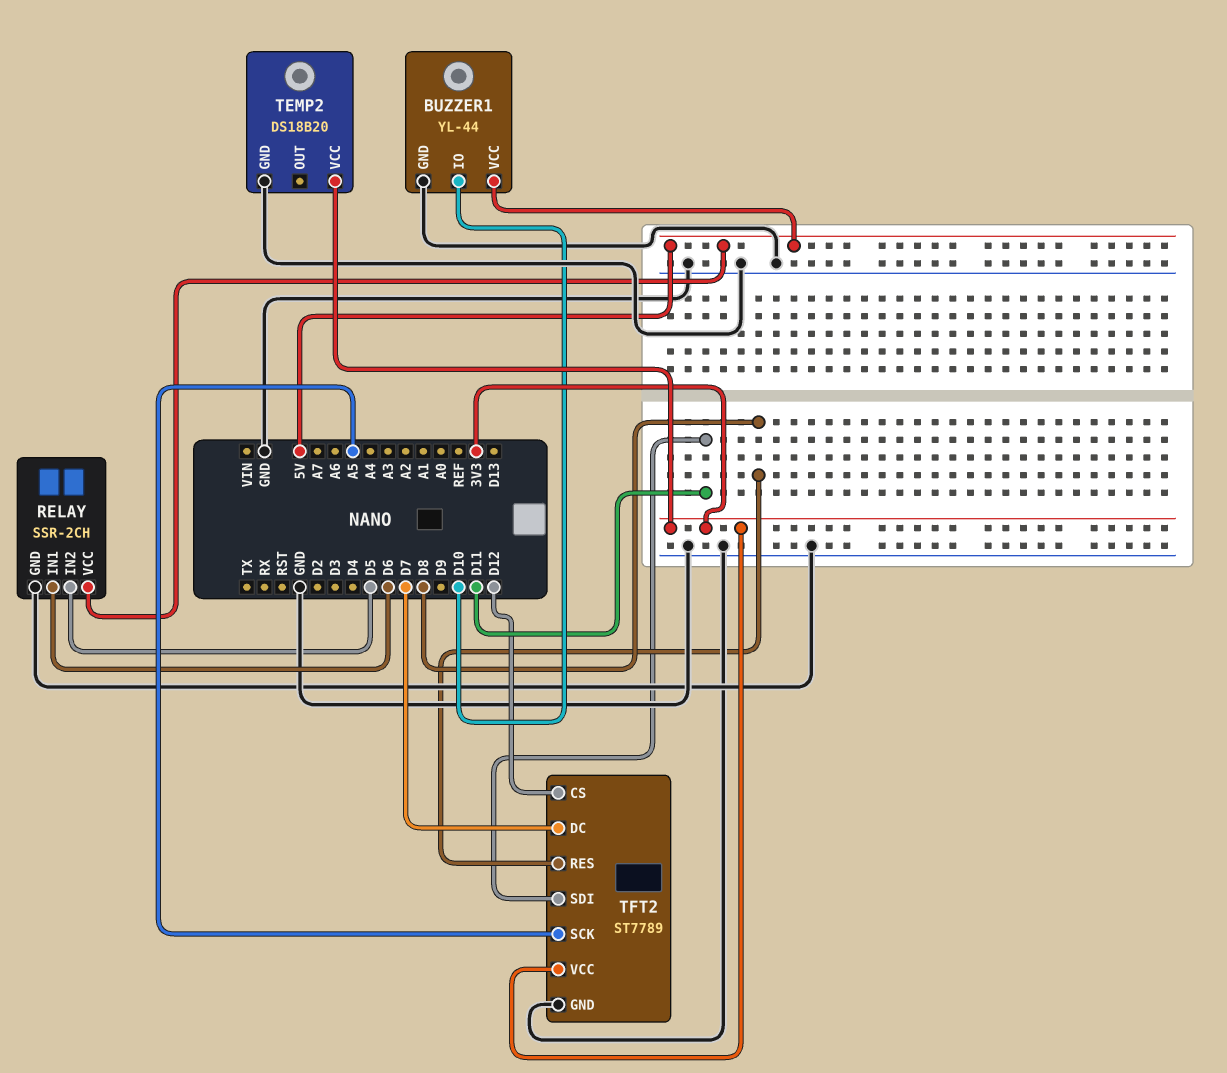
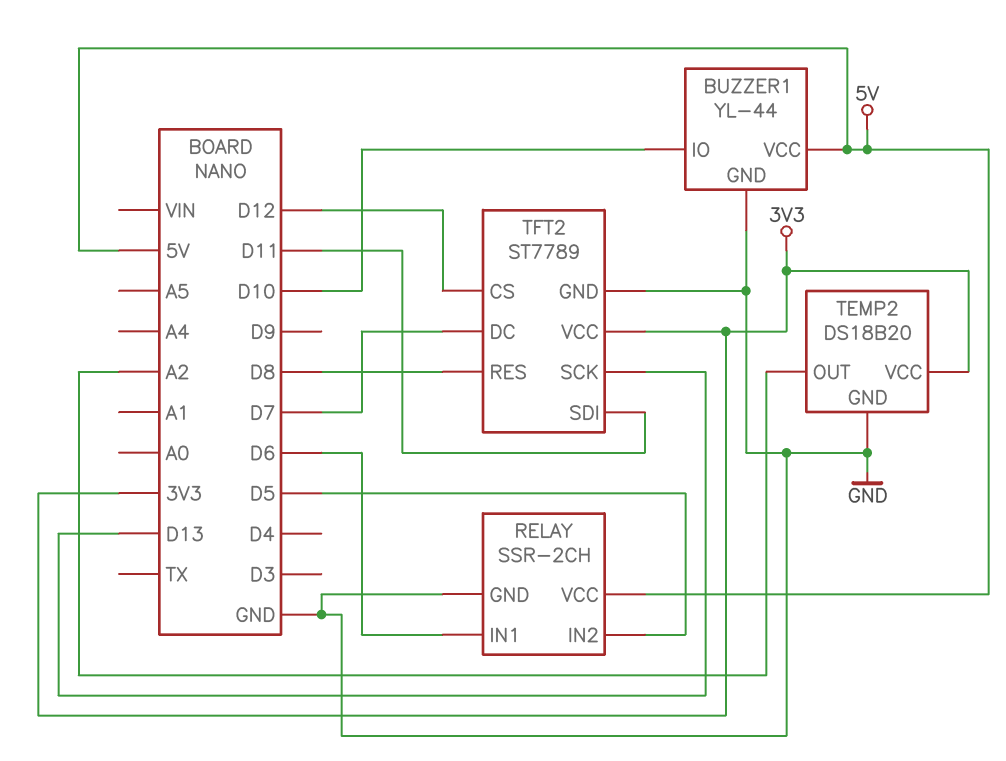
TEMP2 pin OUT: none -> A2
TFT2 pin SCK: A5 -> D13

